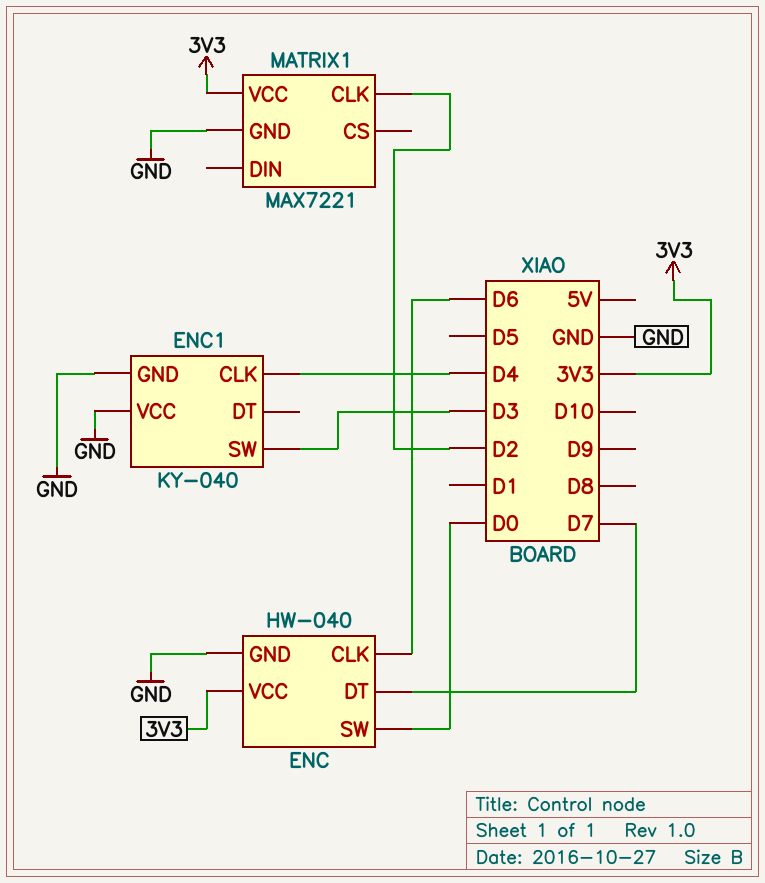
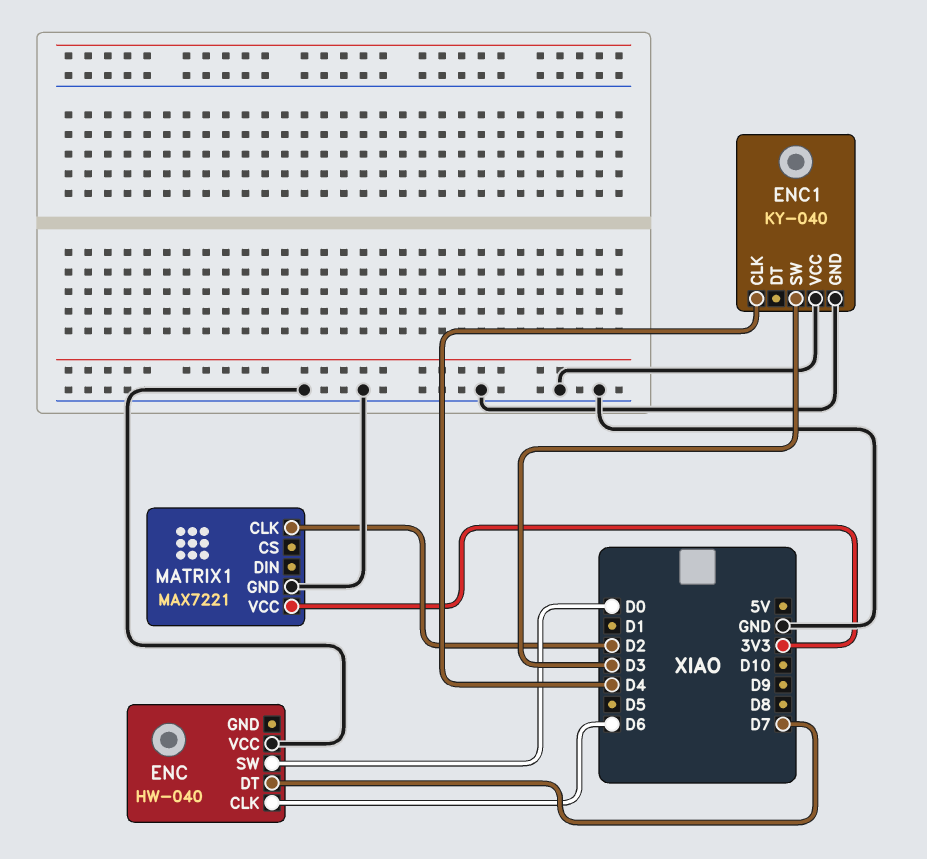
ENC pin GND: GND -> none
ENC pin VCC: 3V3 -> GND

